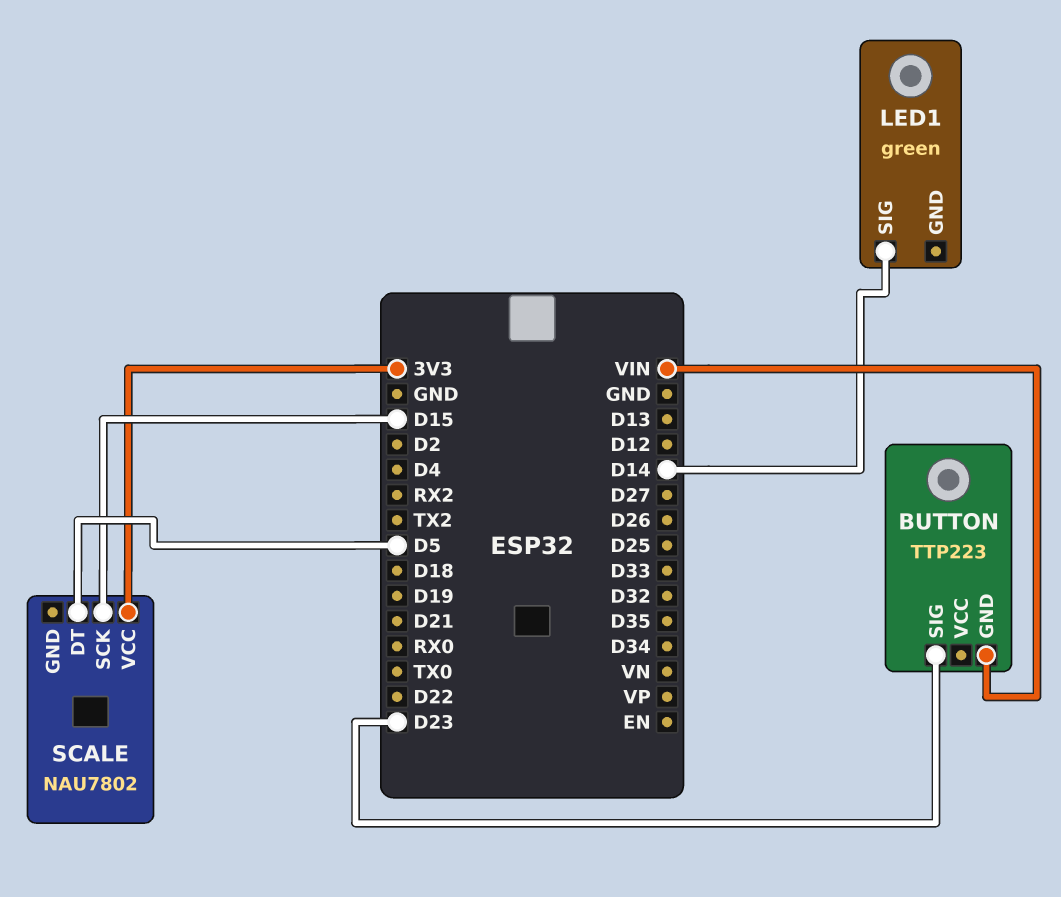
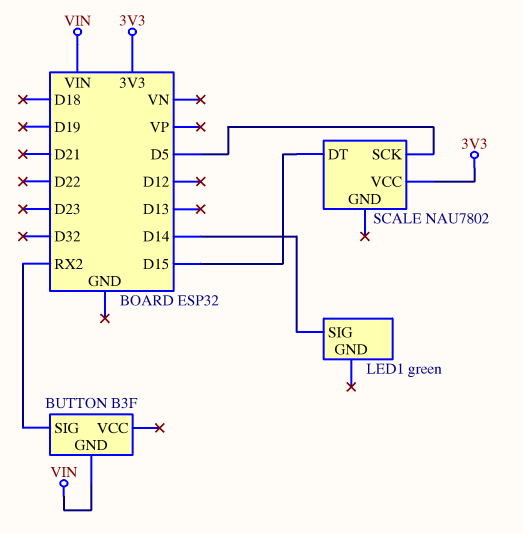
BUTTON: TTP223 -> B3F
BUTTON pin SIG: D23 -> RX2
SCALE pin DT: D5 -> D15
SCALE pin SCK: D15 -> D5

